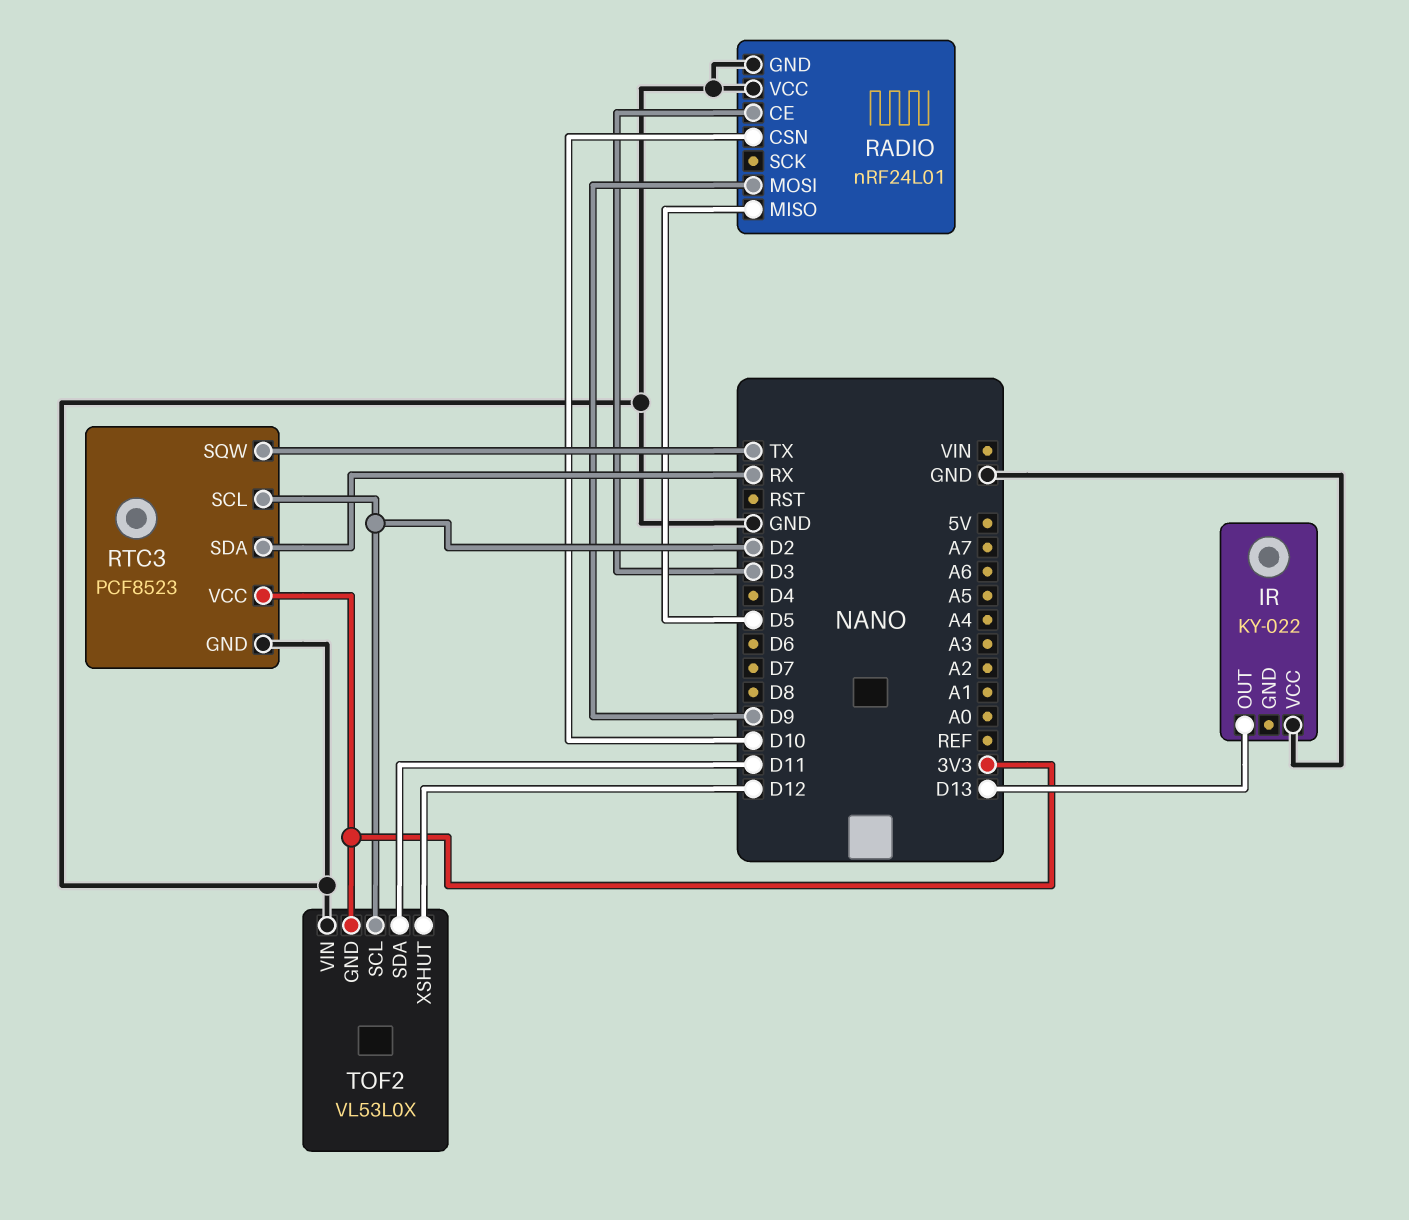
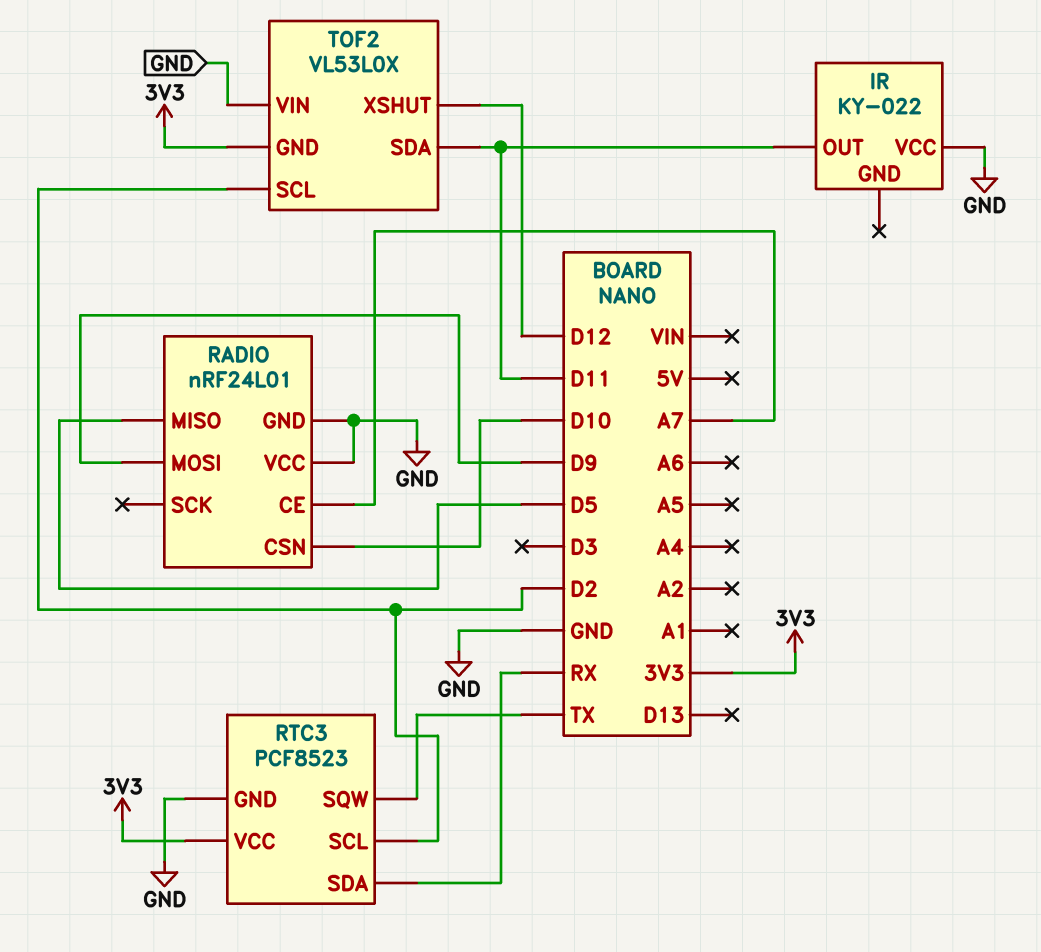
IR pin OUT: D13 -> D11
RADIO pin CE: D3 -> A7

